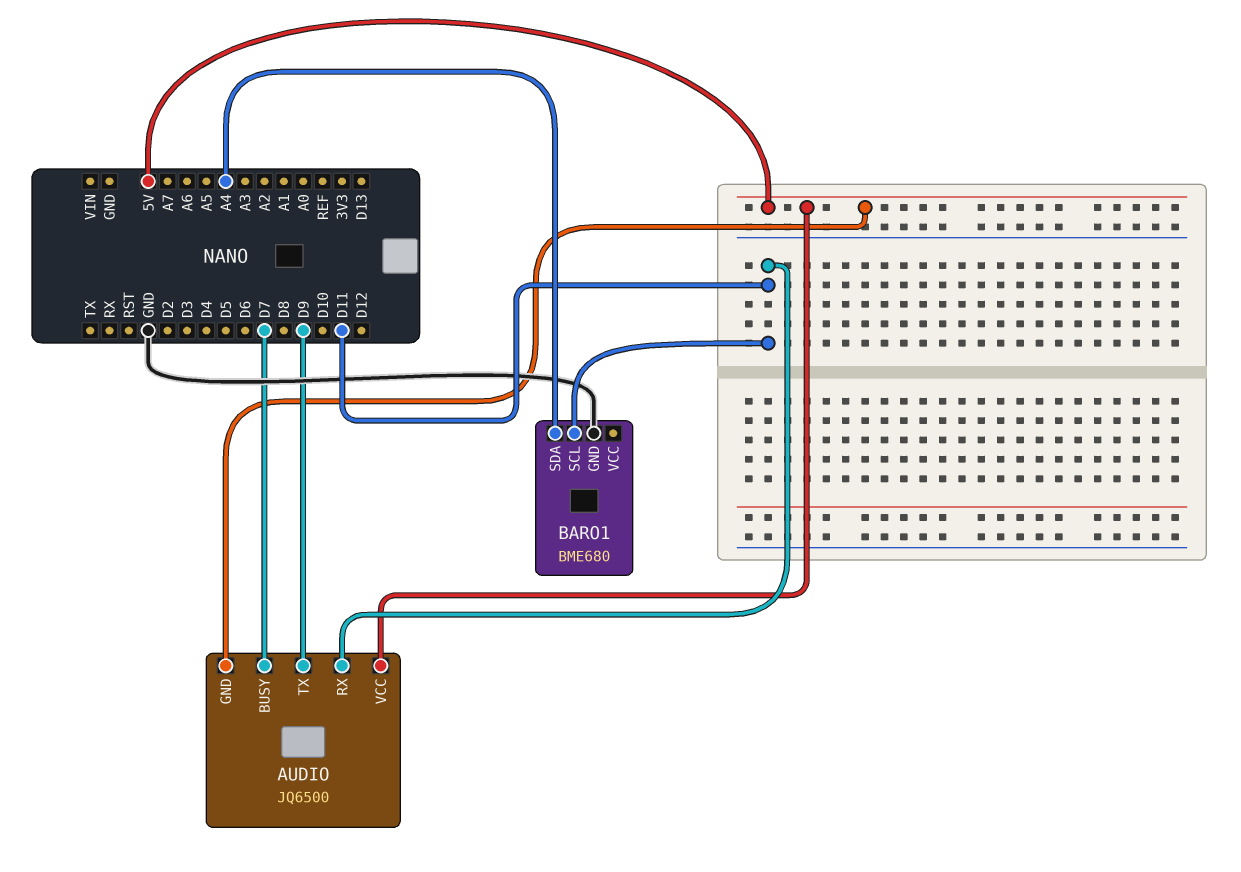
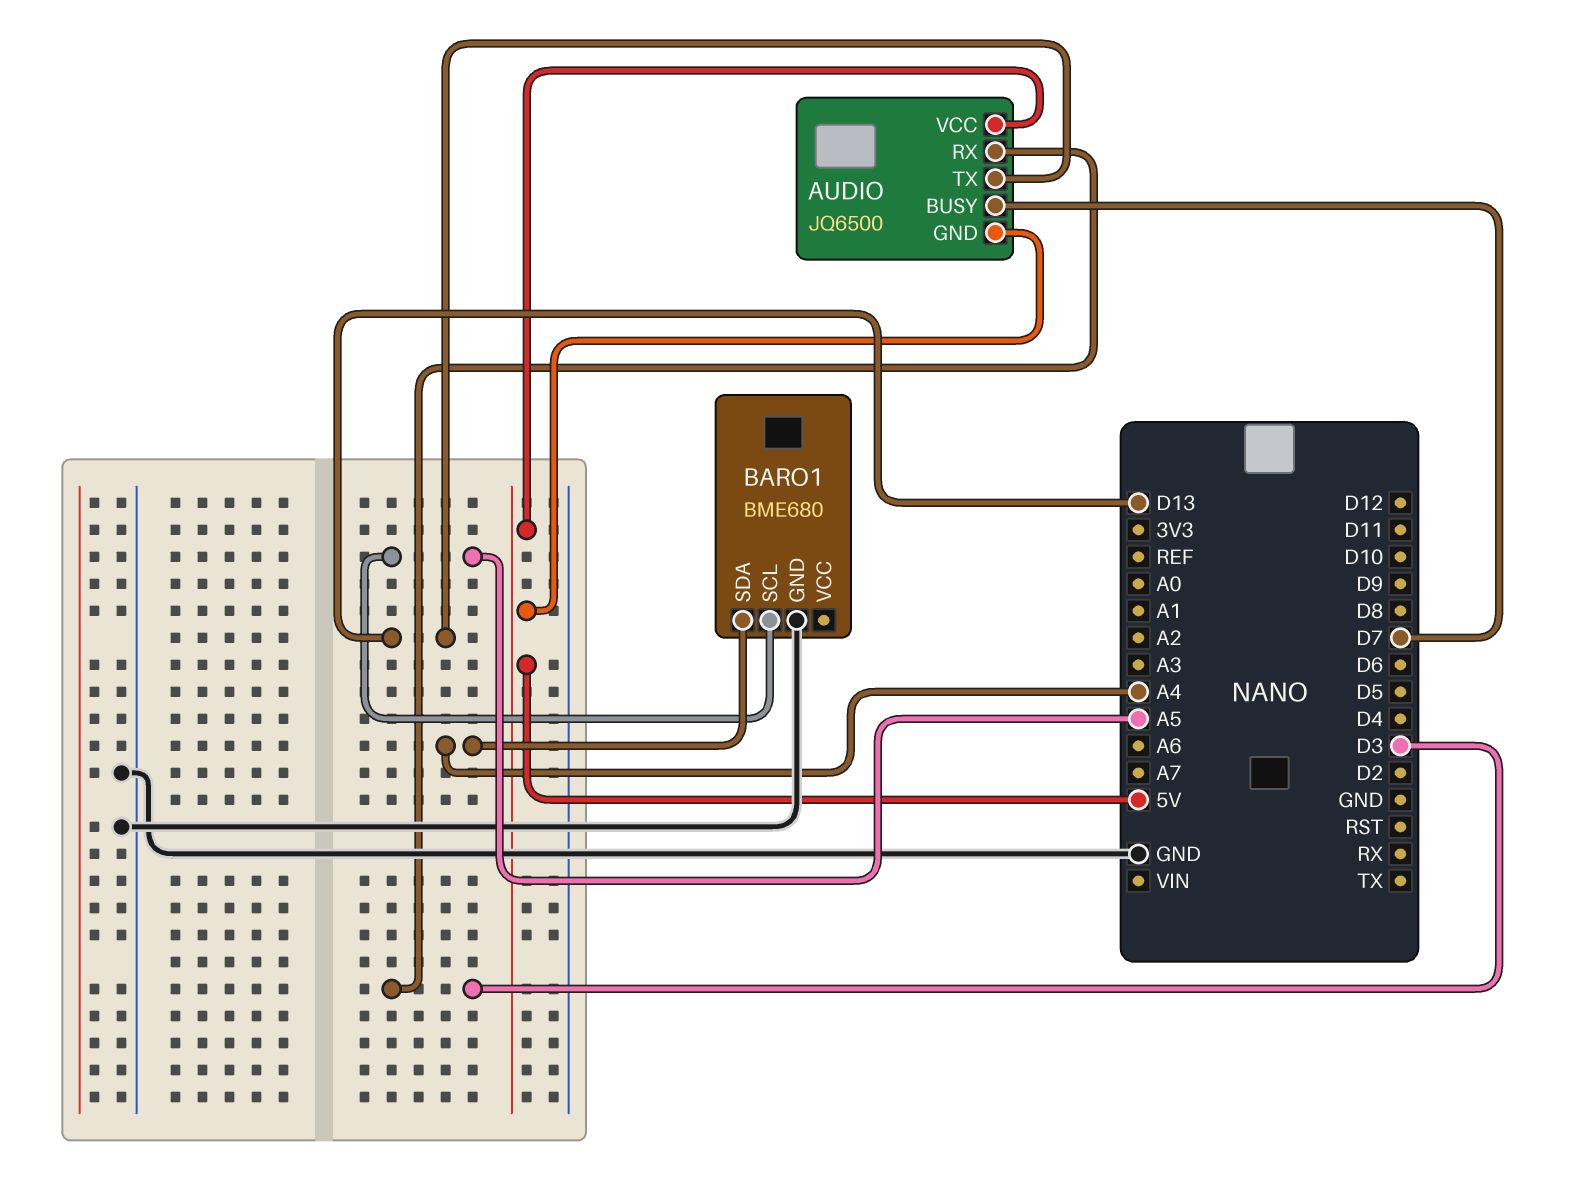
AUDIO pin RX: D11 -> D3
AUDIO pin TX: D9 -> D13
BARO1 pin SCL: D11 -> A5

